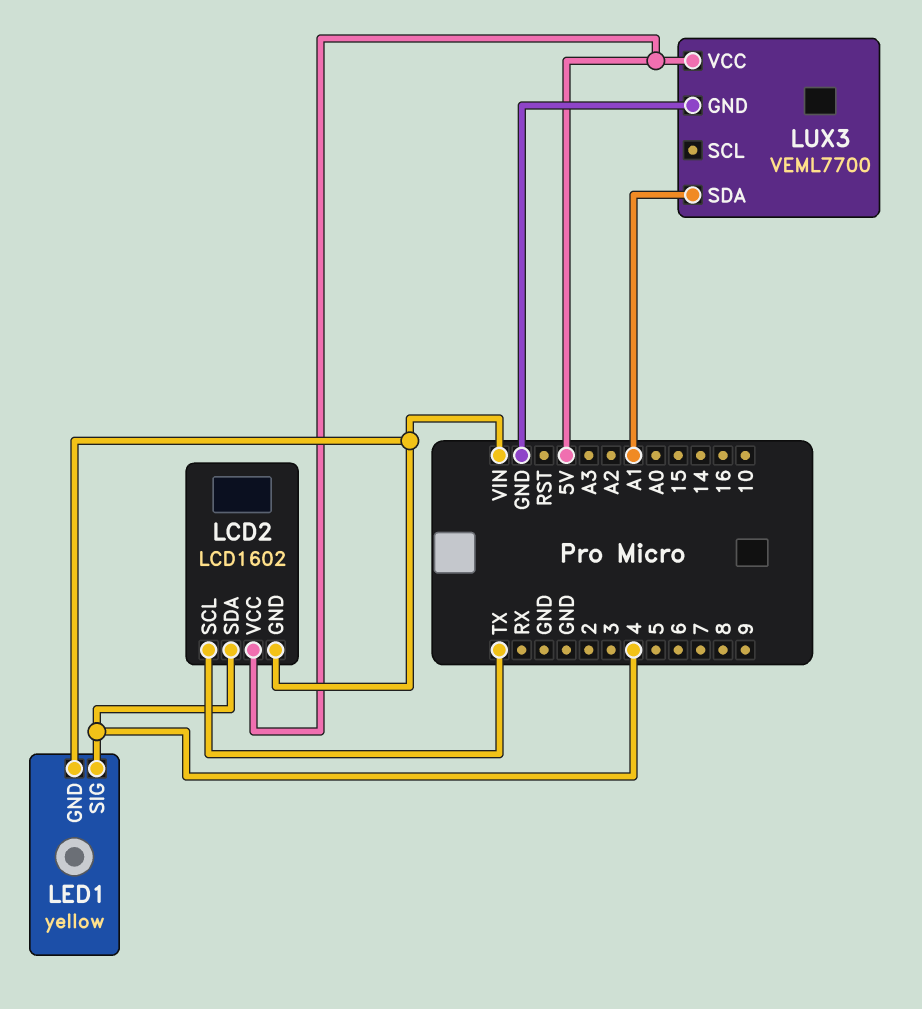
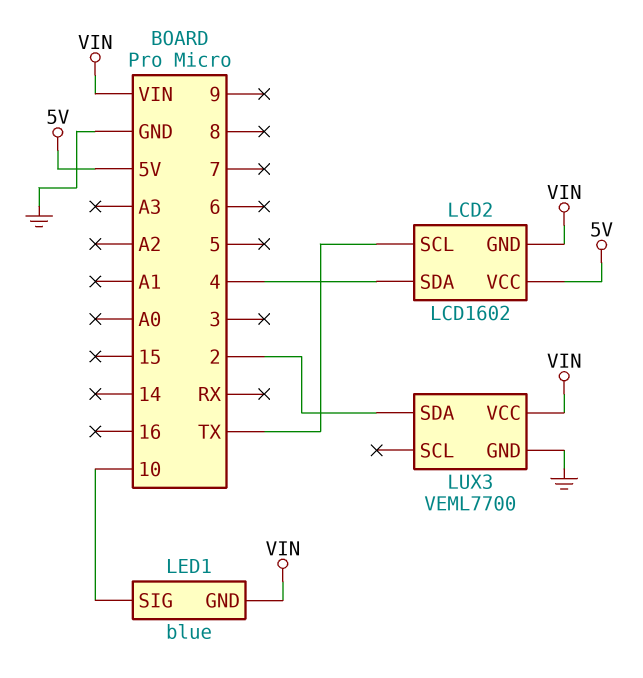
LED1: yellow -> blue
LED1 pin SIG: 4 -> 10
LUX3 pin SDA: A1 -> 2
LUX3 pin VCC: 5V -> VIN

